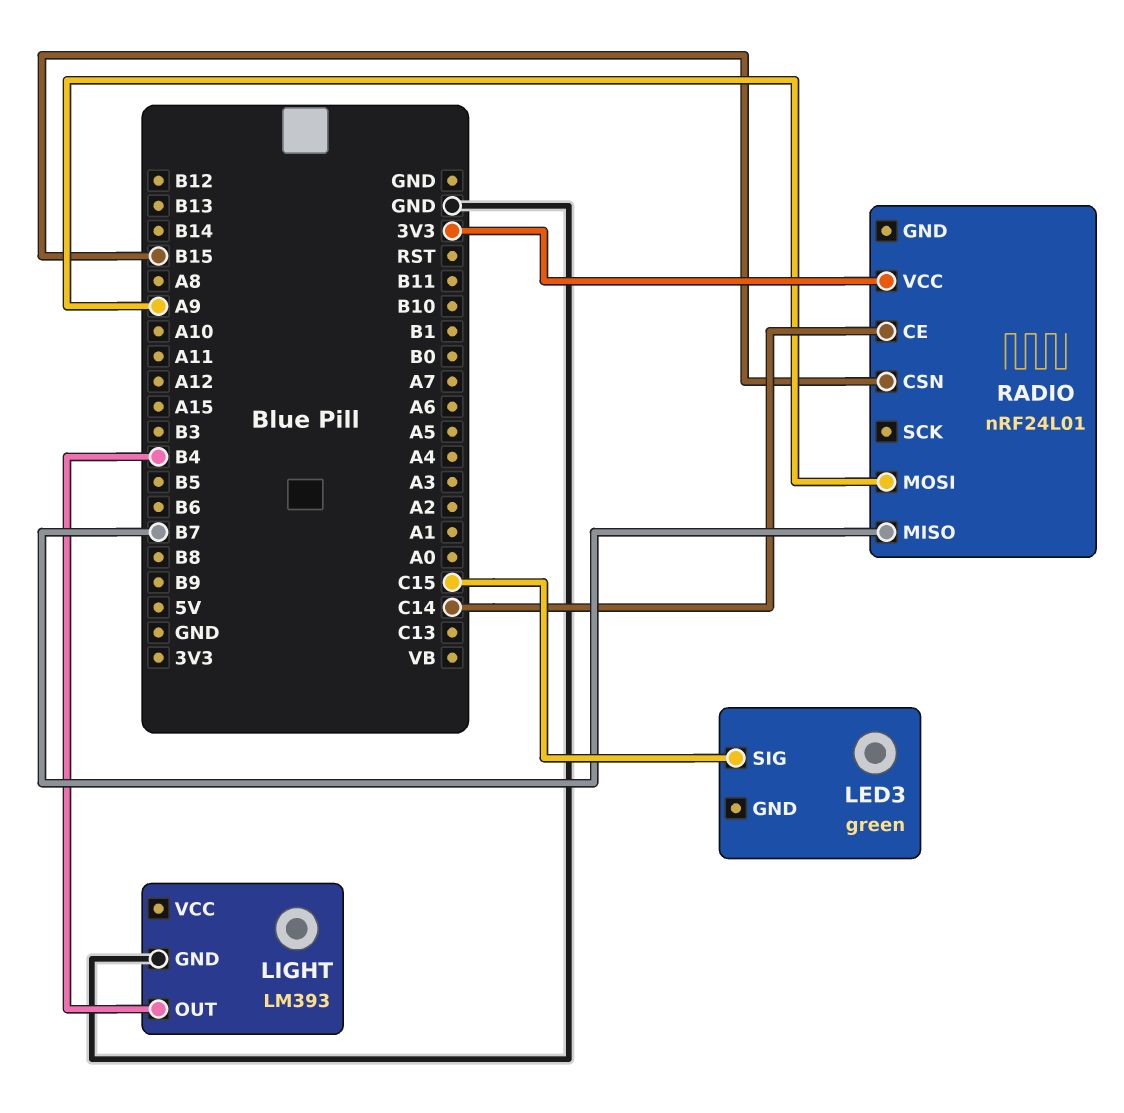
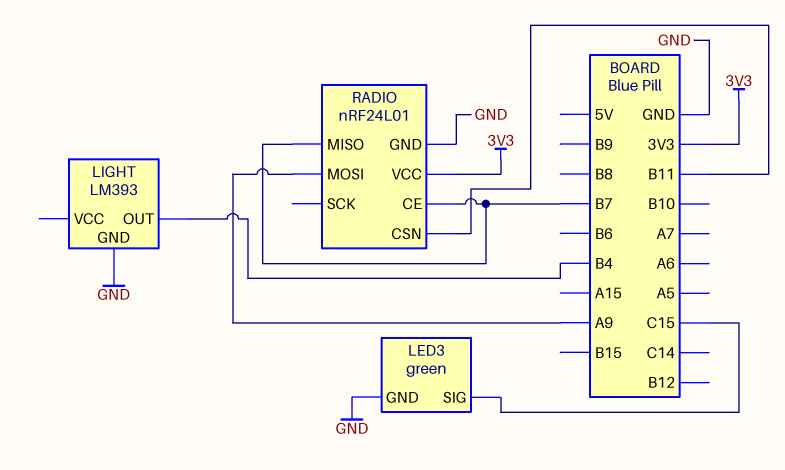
LED3 pin GND: none -> GND
RADIO pin CE: C14 -> B7
RADIO pin CSN: B15 -> B11
RADIO pin GND: none -> GND

